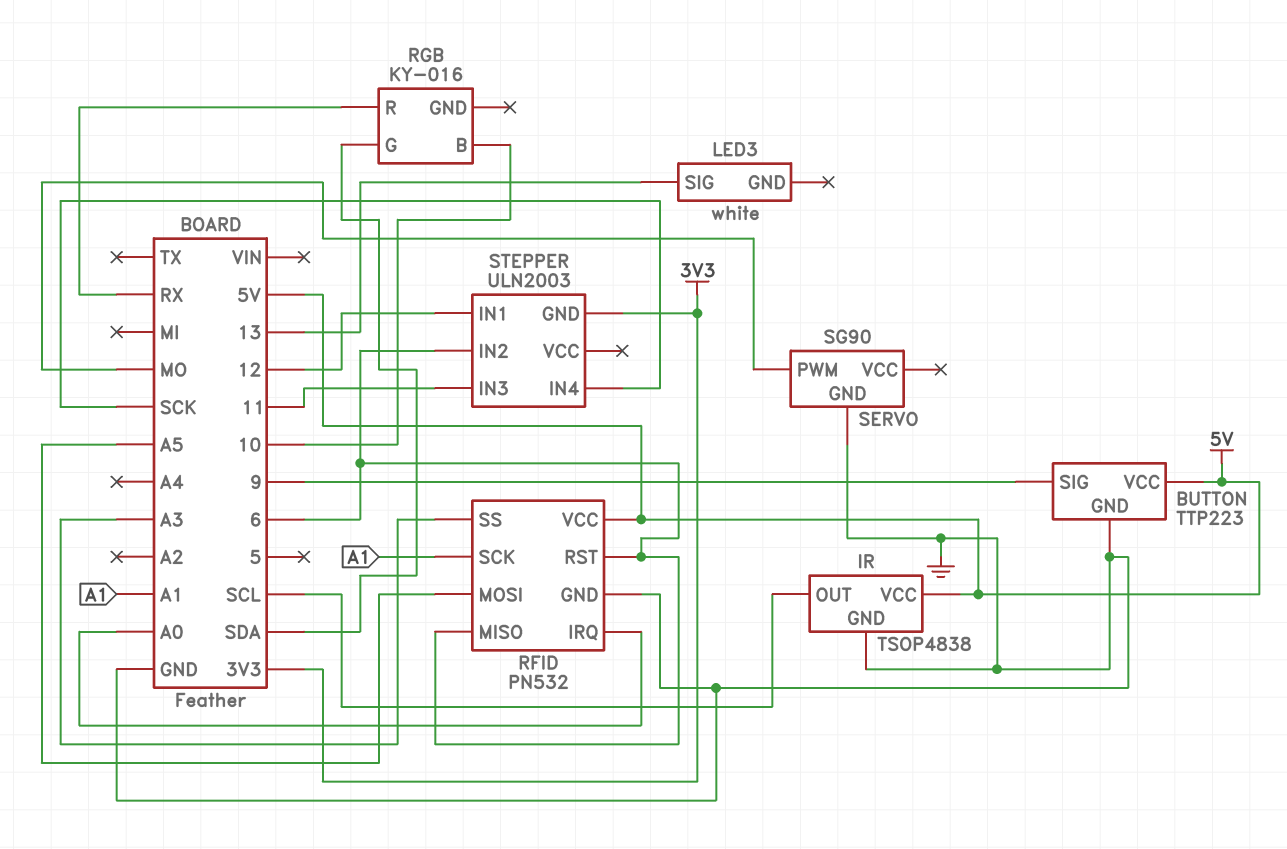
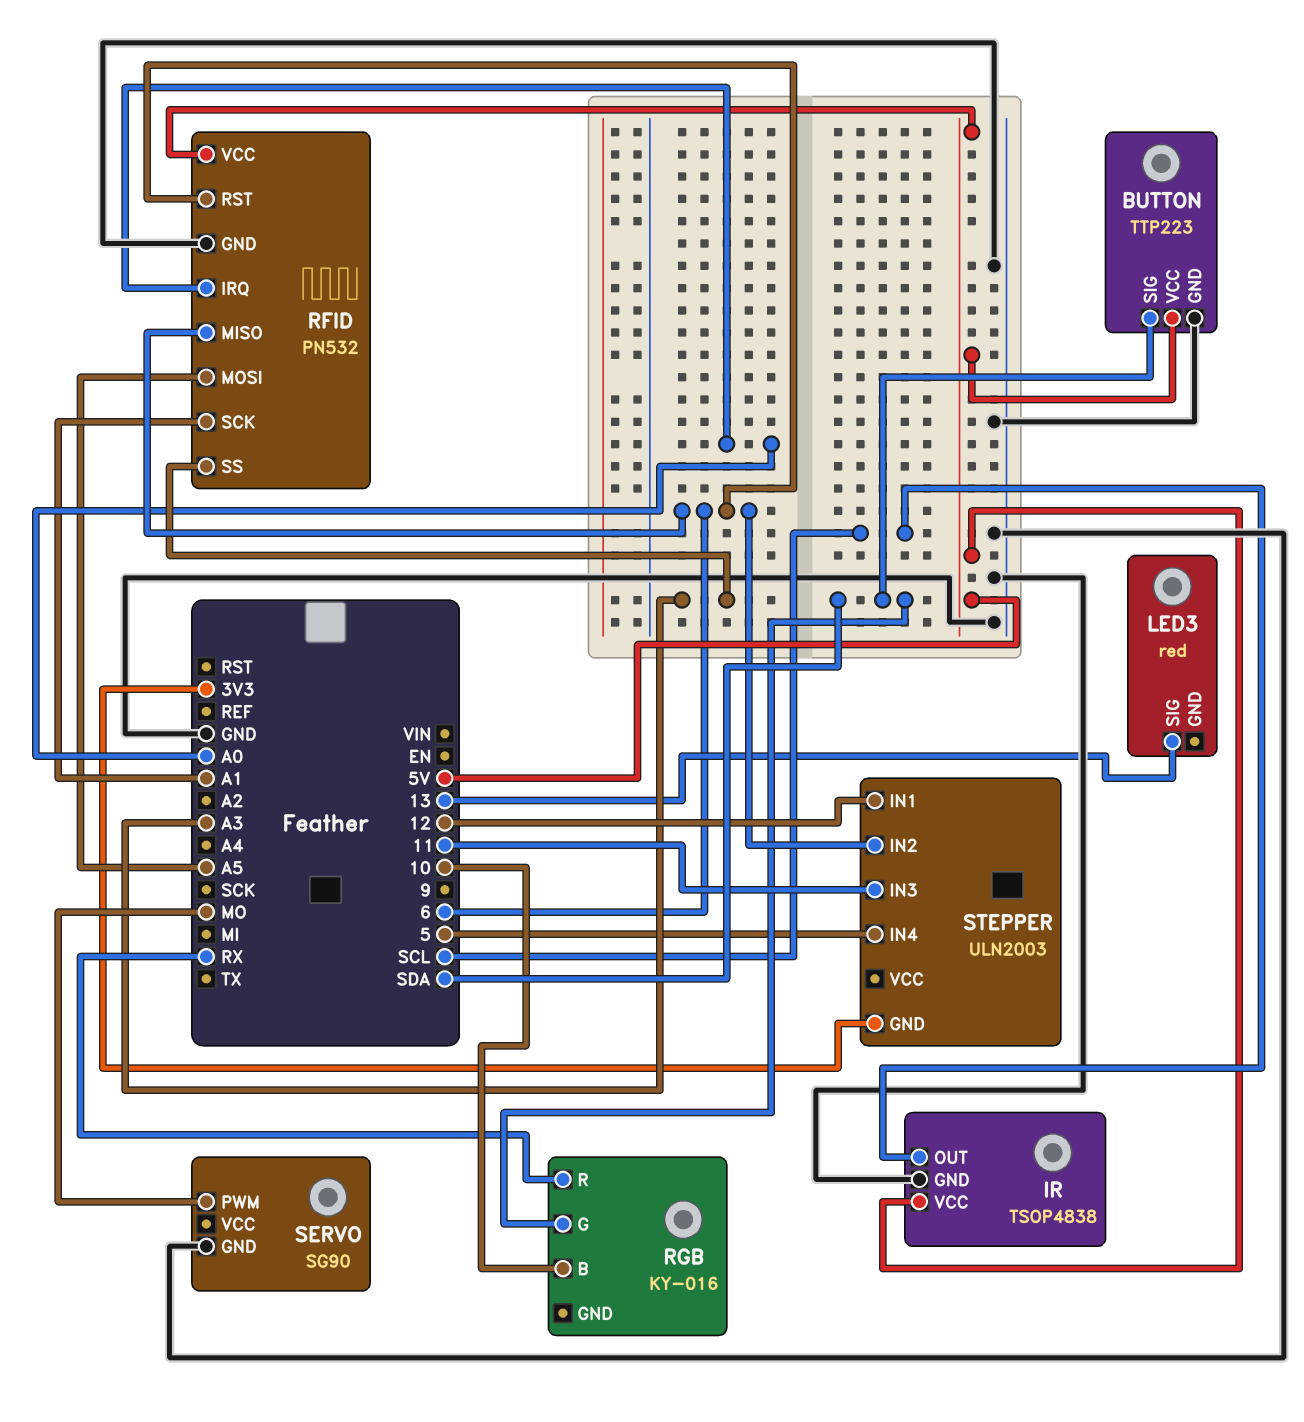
BUTTON pin SIG: 9 -> SDA
LED3: white -> red
STEPPER pin IN4: SCK -> 5

